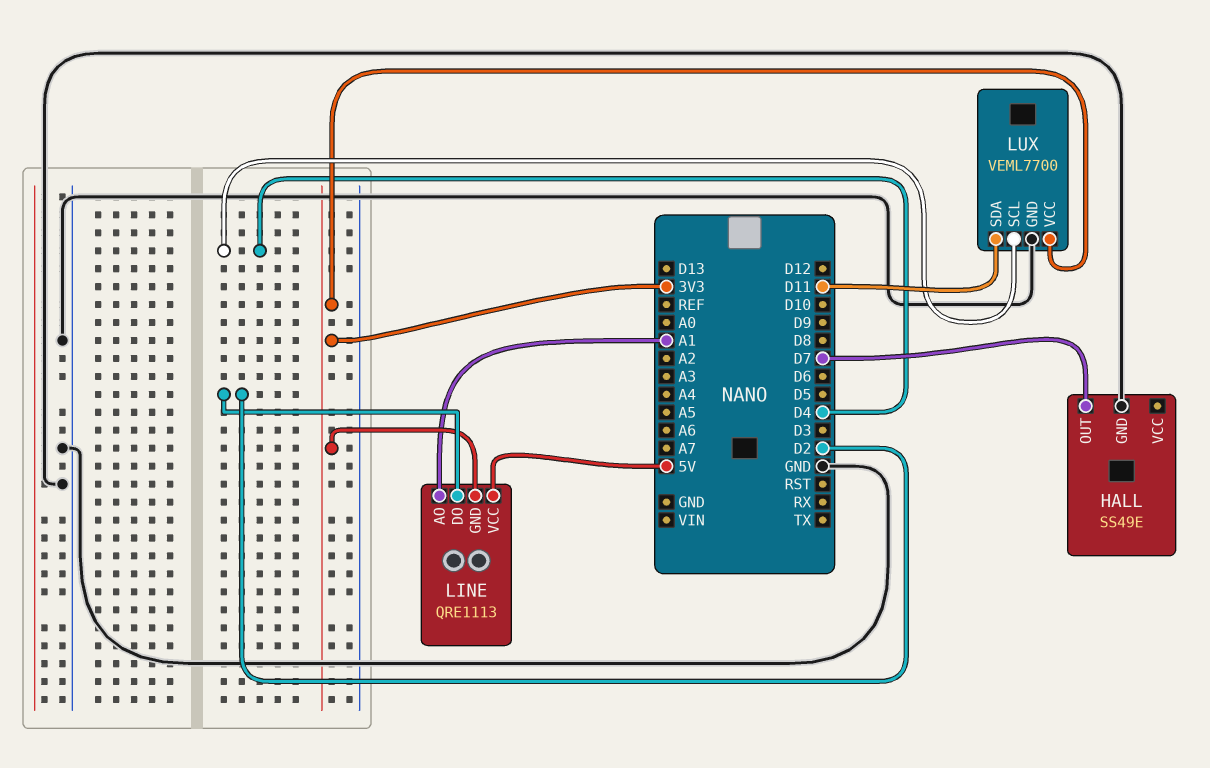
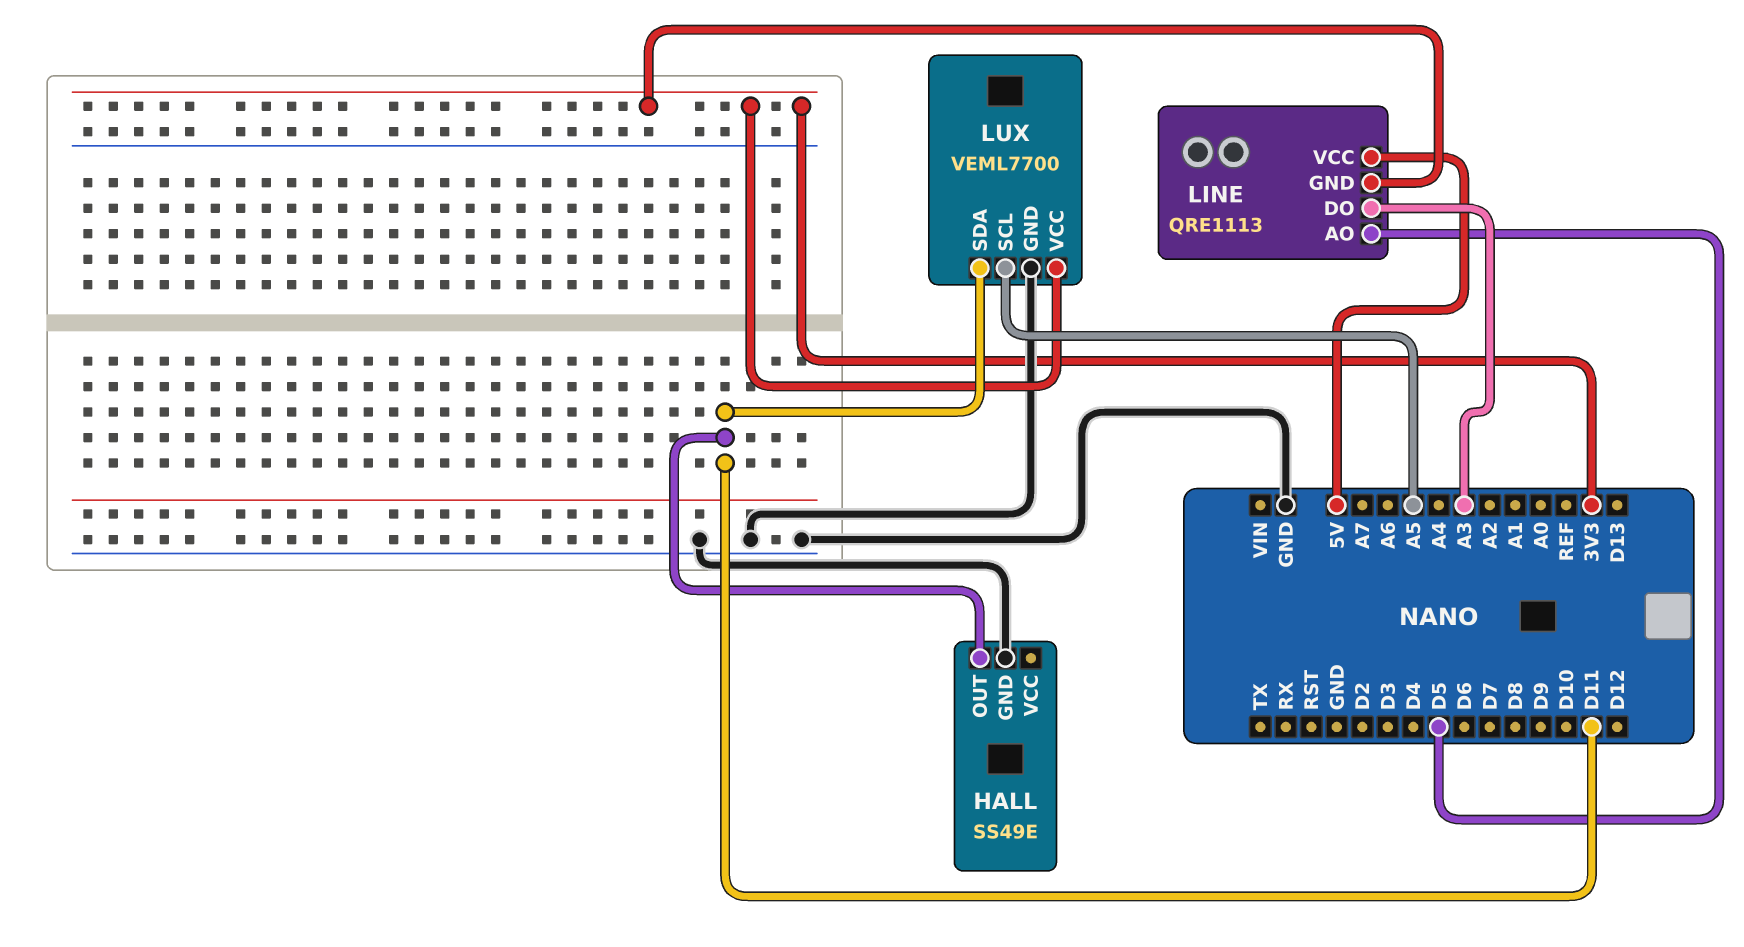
HALL pin OUT: D7 -> D11
LINE pin AO: A1 -> D5
LINE pin DO: D2 -> A3
LUX pin SCL: D4 -> A5

